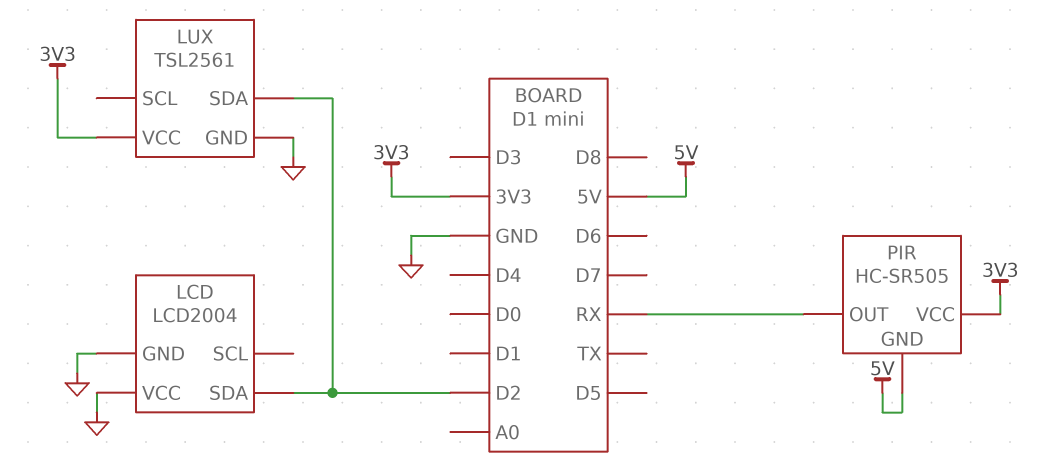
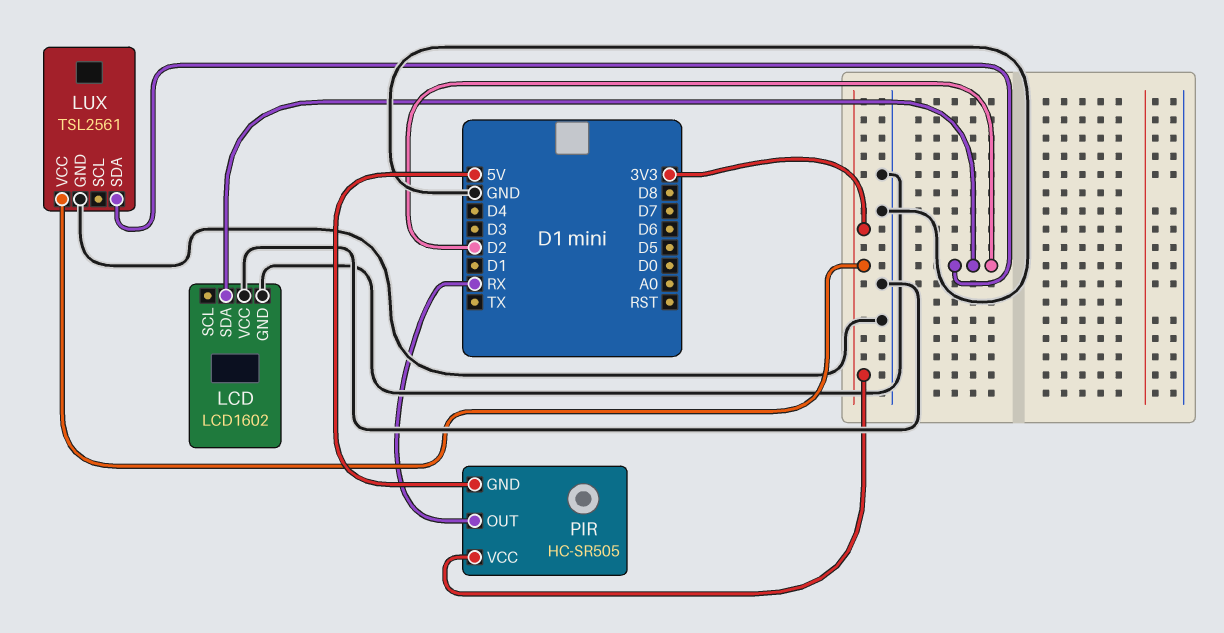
LCD: LCD2004 -> LCD1602

